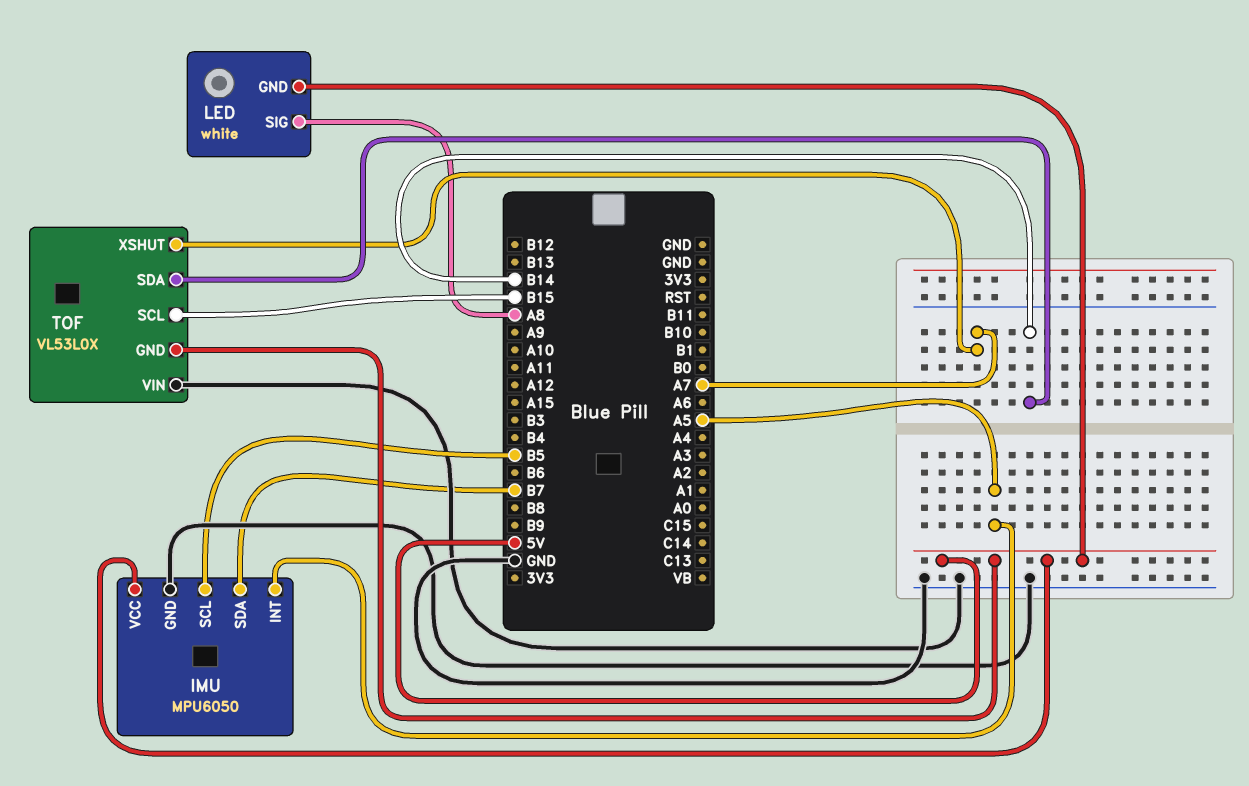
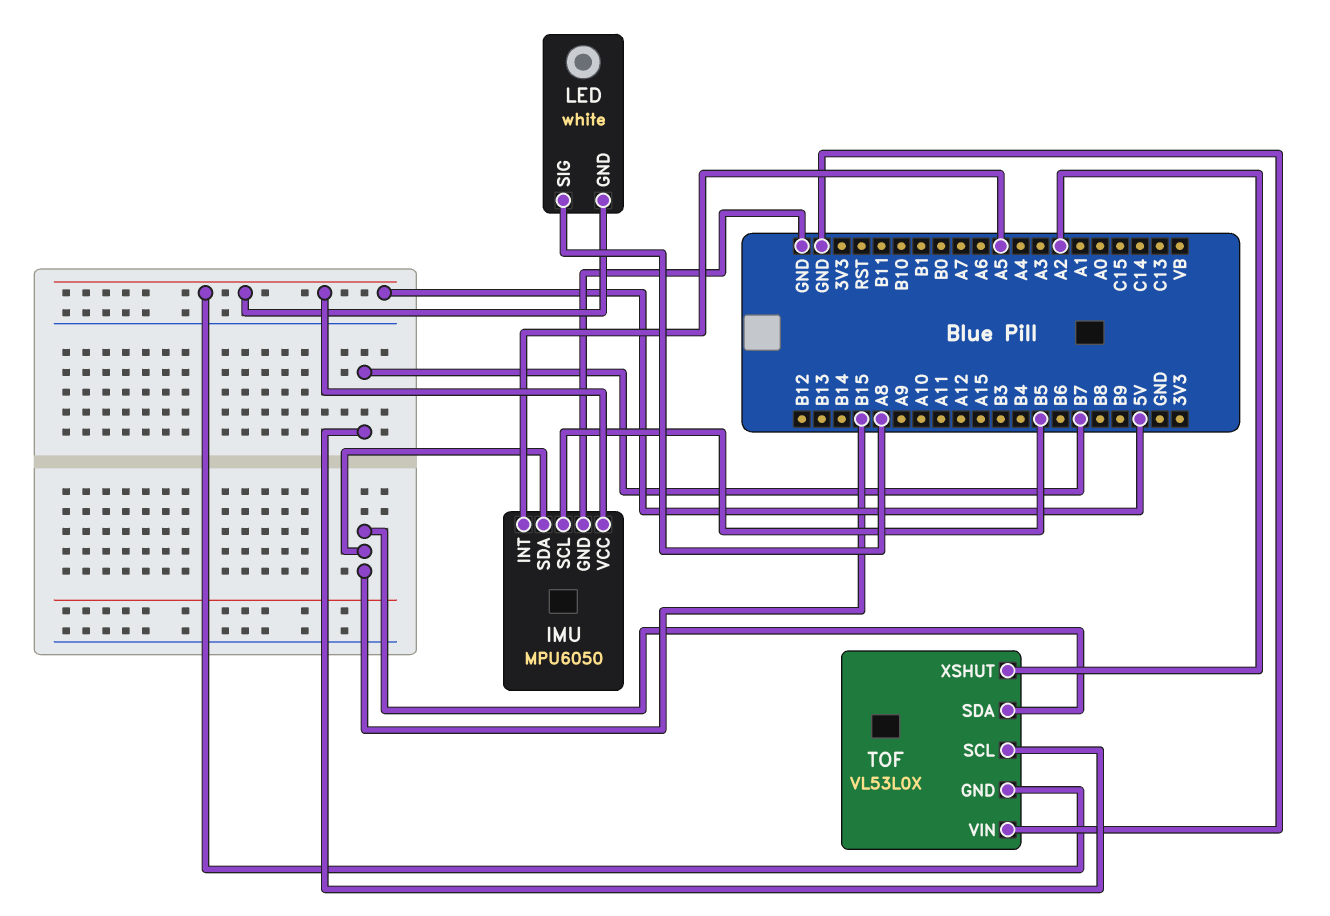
IMU pin SDA: B7 -> B15
TOF pin SCL: B15 -> B7
TOF pin SDA: B14 -> B15
TOF pin XSHUT: A7 -> A2

